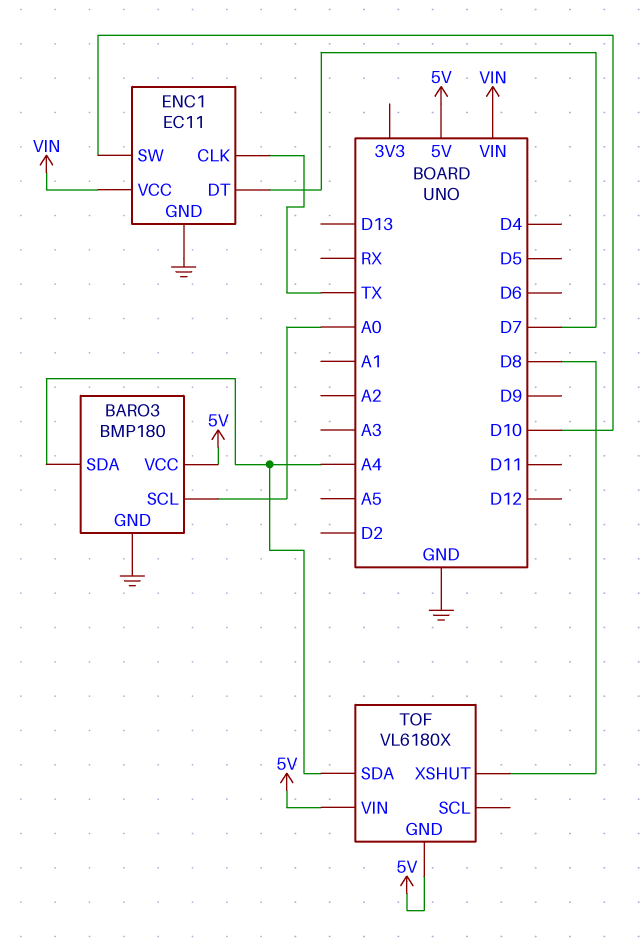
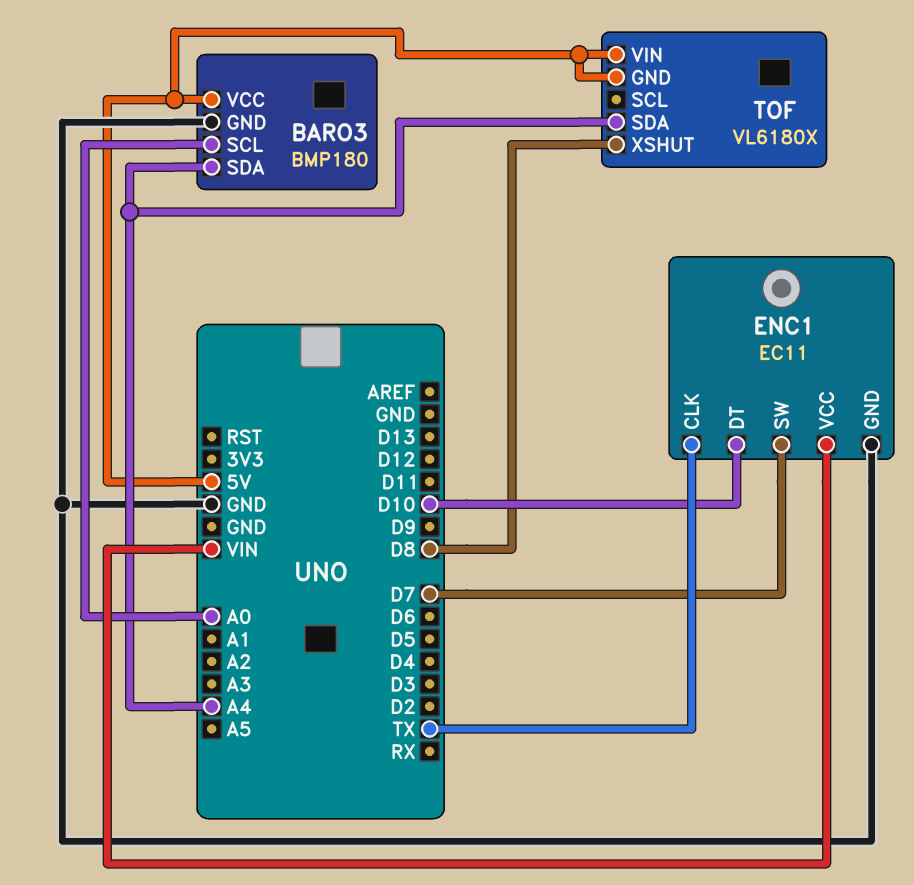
ENC1 pin DT: D7 -> D10
ENC1 pin SW: D10 -> D7

